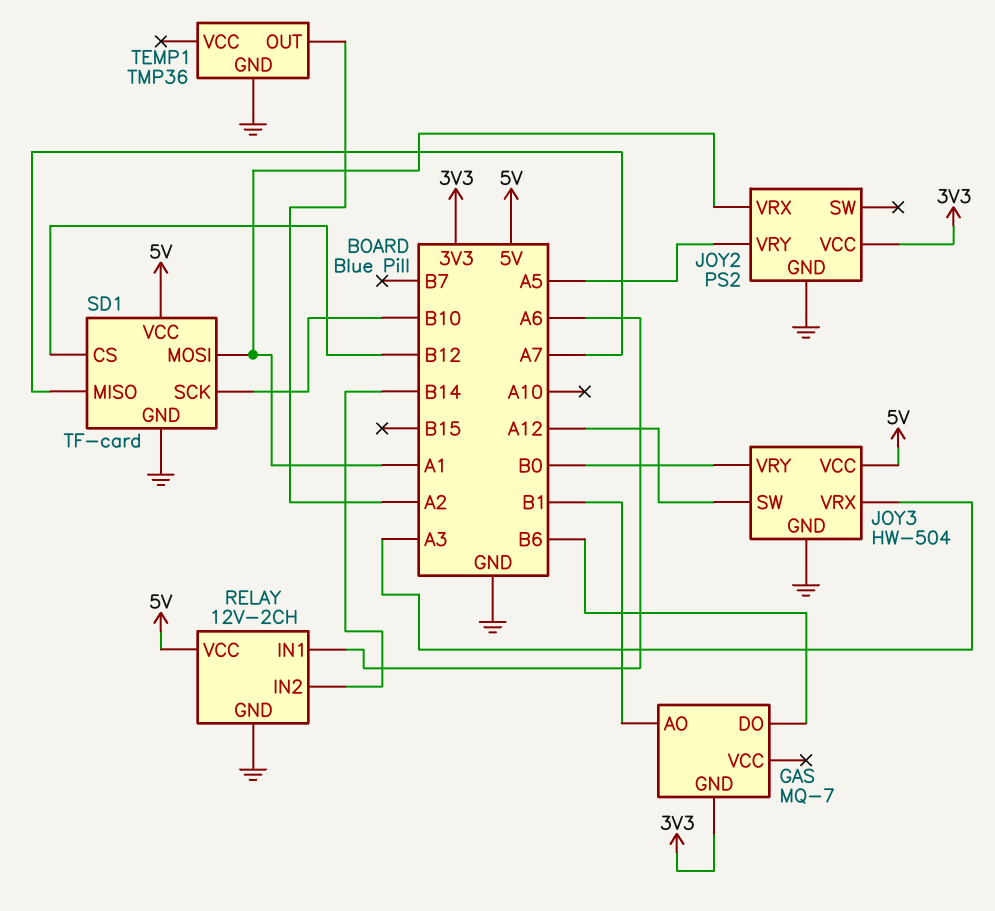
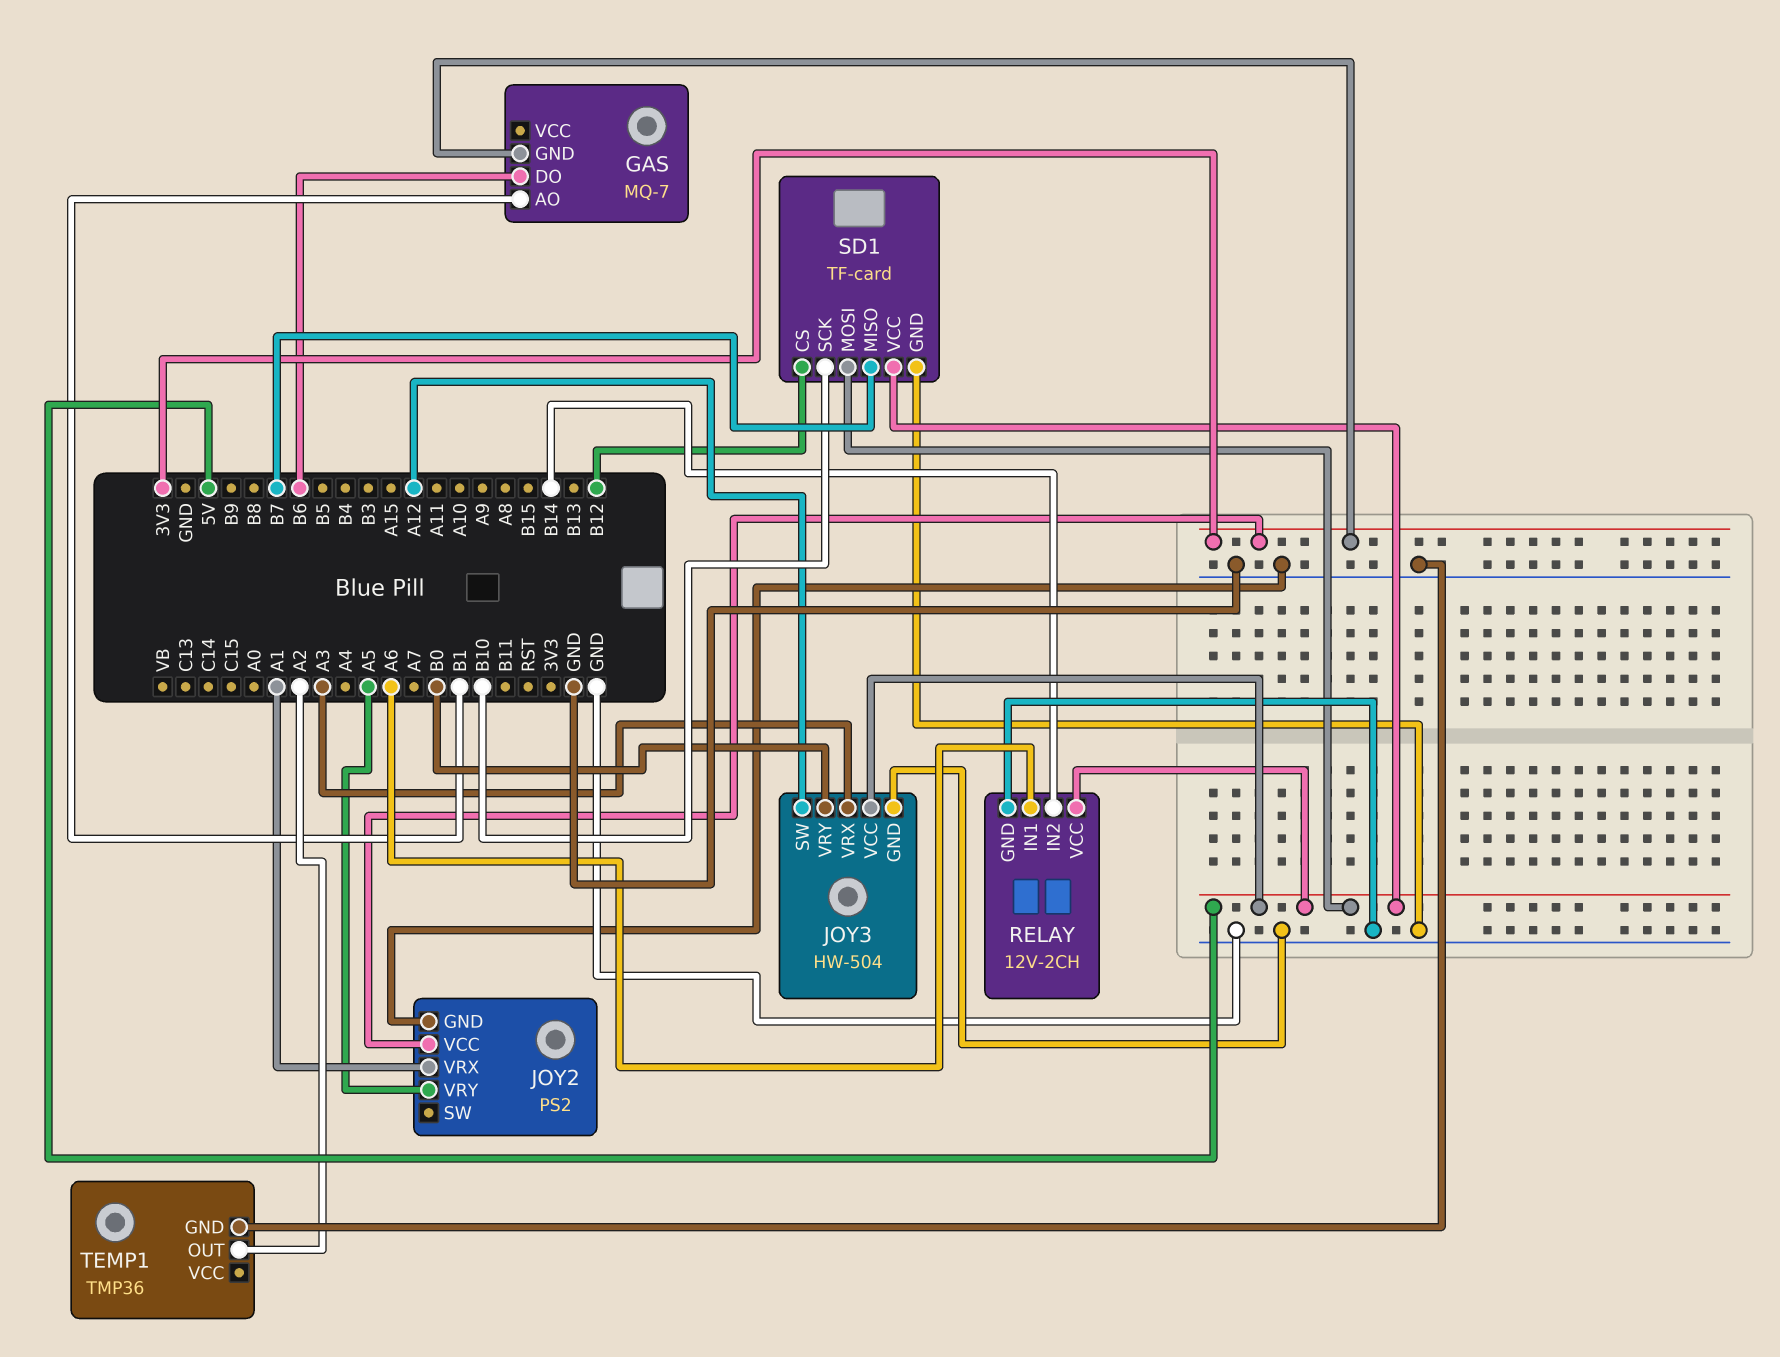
SD1 pin MISO: A7 -> B7
SD1 pin MOSI: A1 -> 5V

